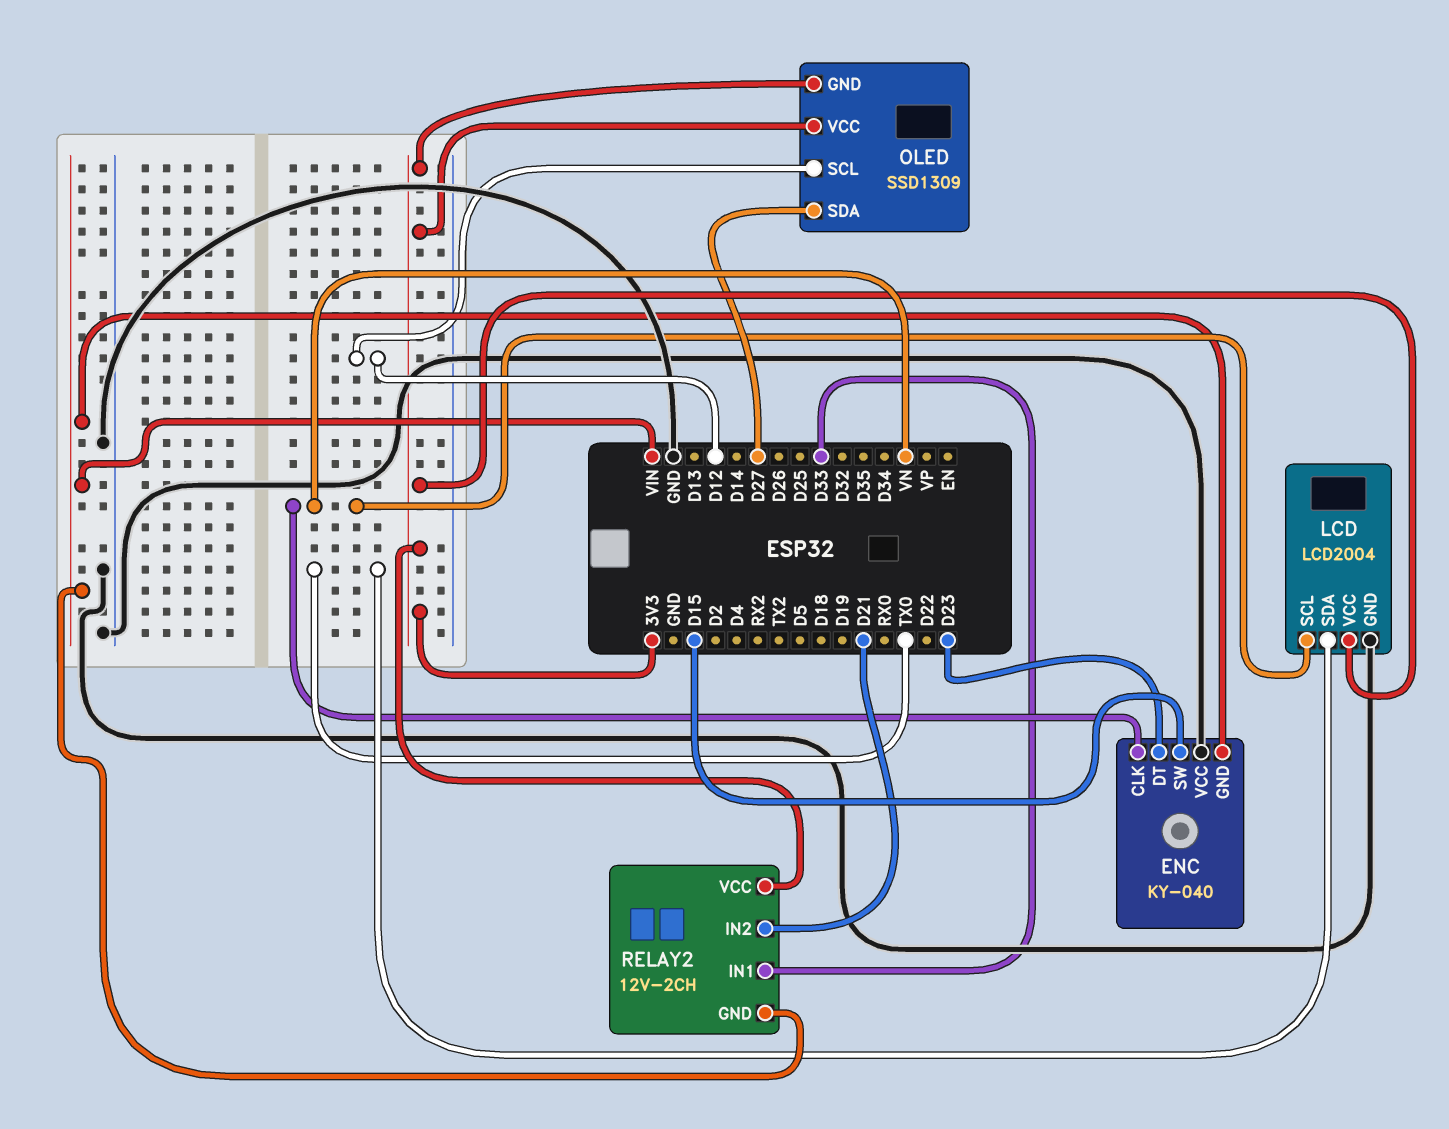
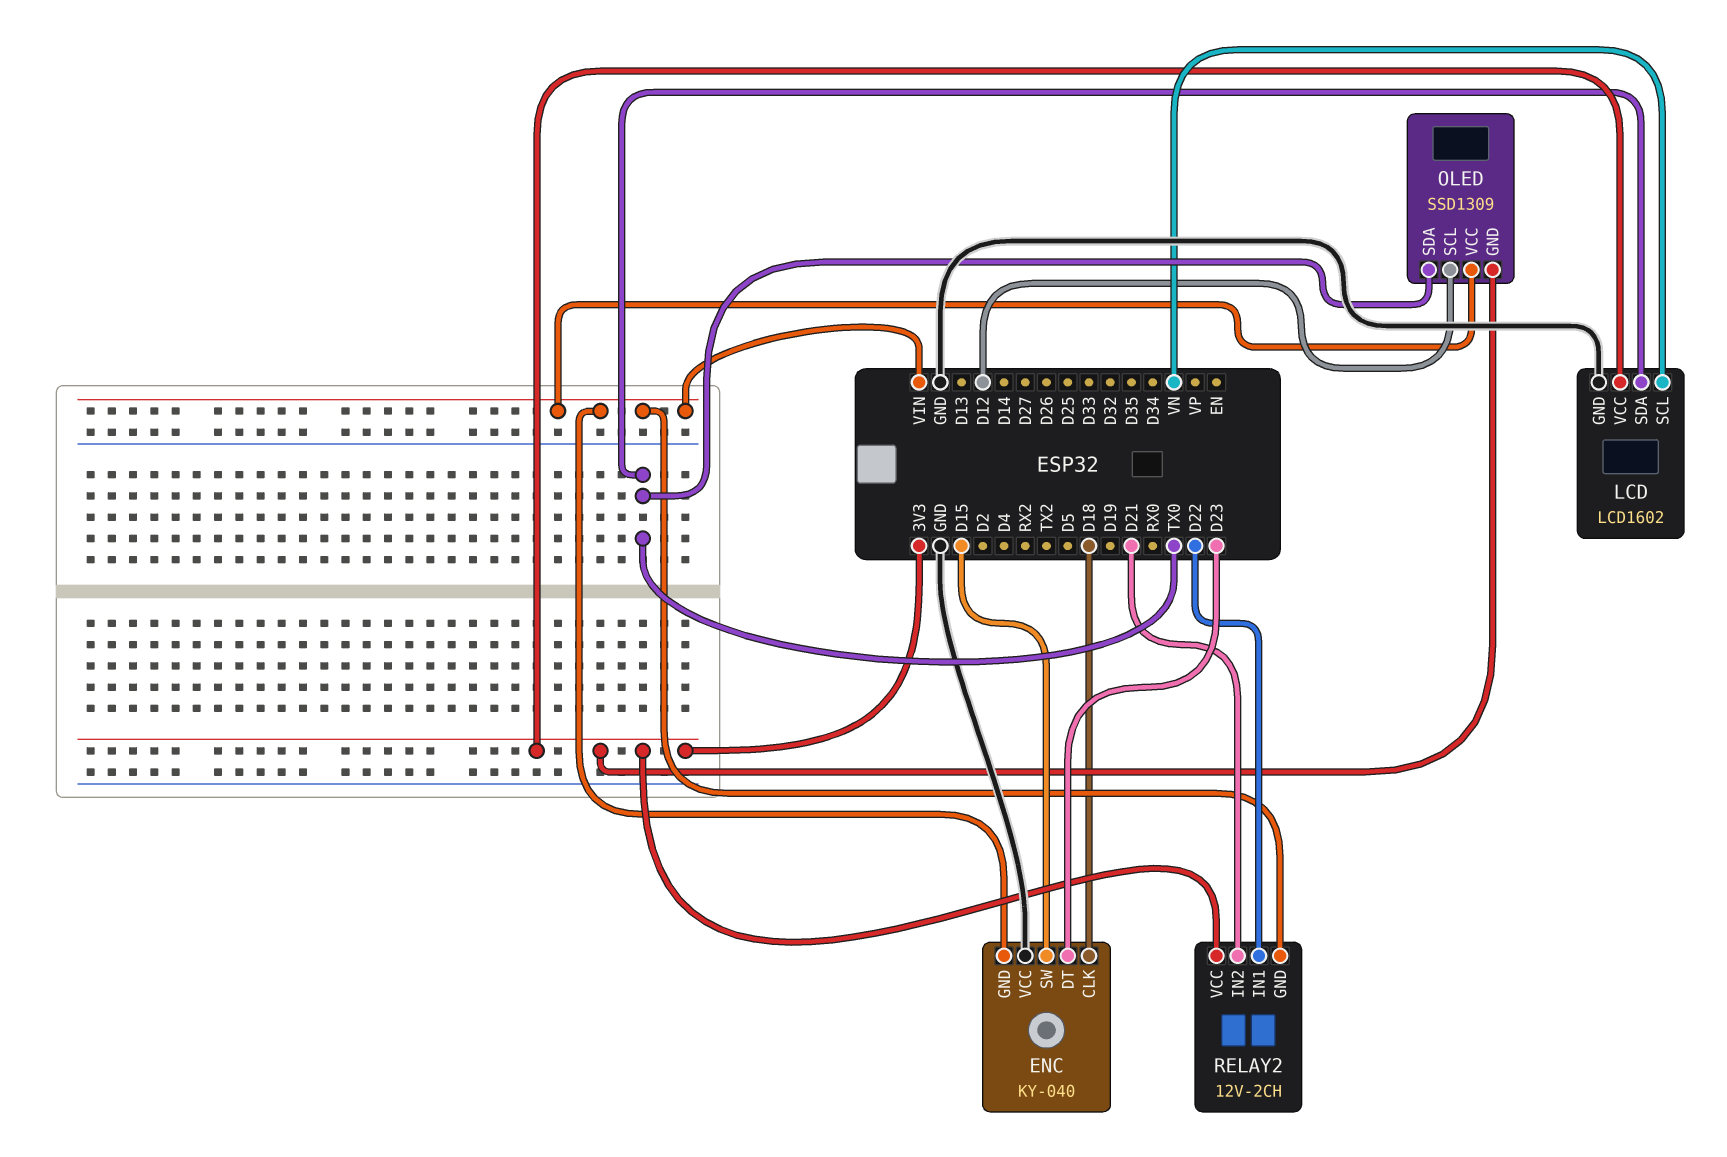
ENC pin CLK: VN -> D18
LCD: LCD2004 -> LCD1602
OLED pin SDA: D27 -> TX0
OLED pin VCC: 3V3 -> VIN
RELAY2 pin IN1: D33 -> D22

